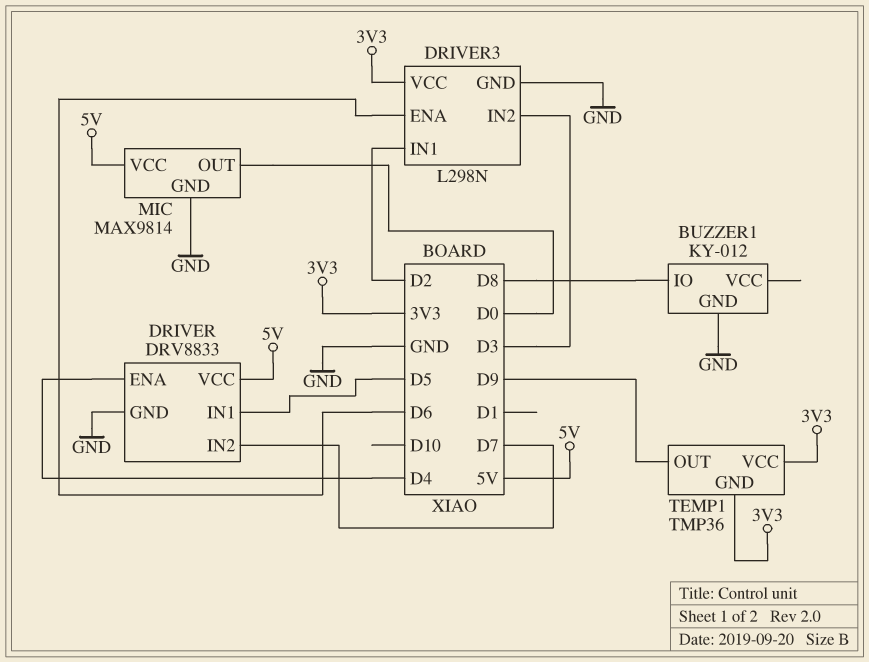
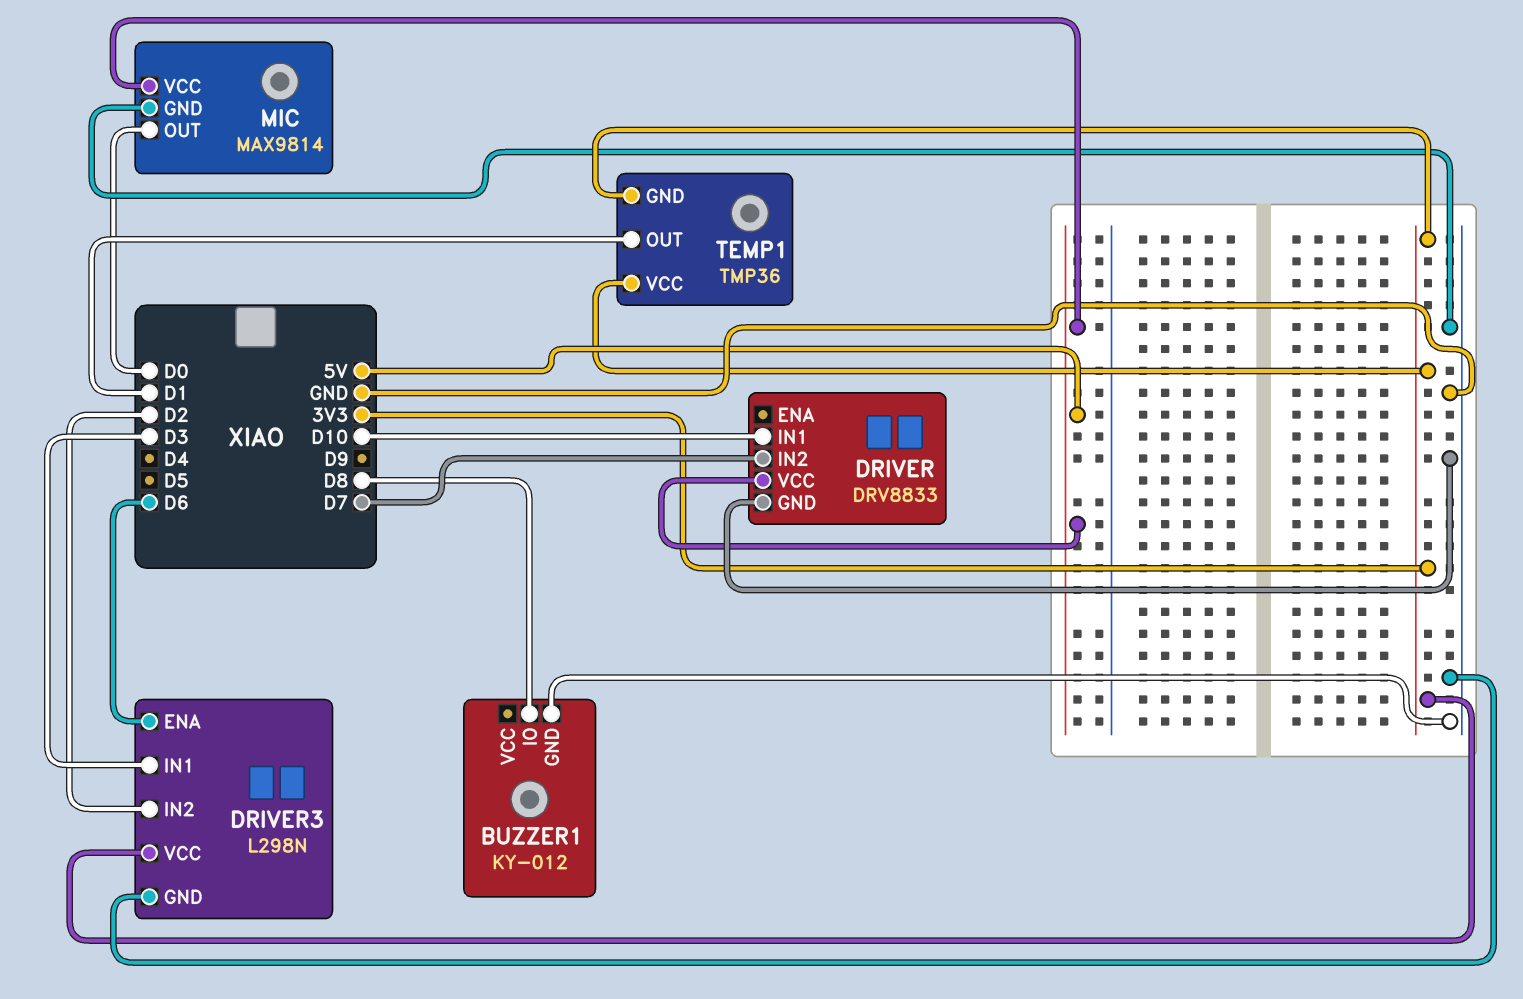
DRIVER pin ENA: D4 -> none
DRIVER pin IN1: D5 -> D10
DRIVER3 pin IN1: D2 -> D3
DRIVER3 pin IN2: D3 -> D2
TEMP1 pin OUT: D9 -> D1

